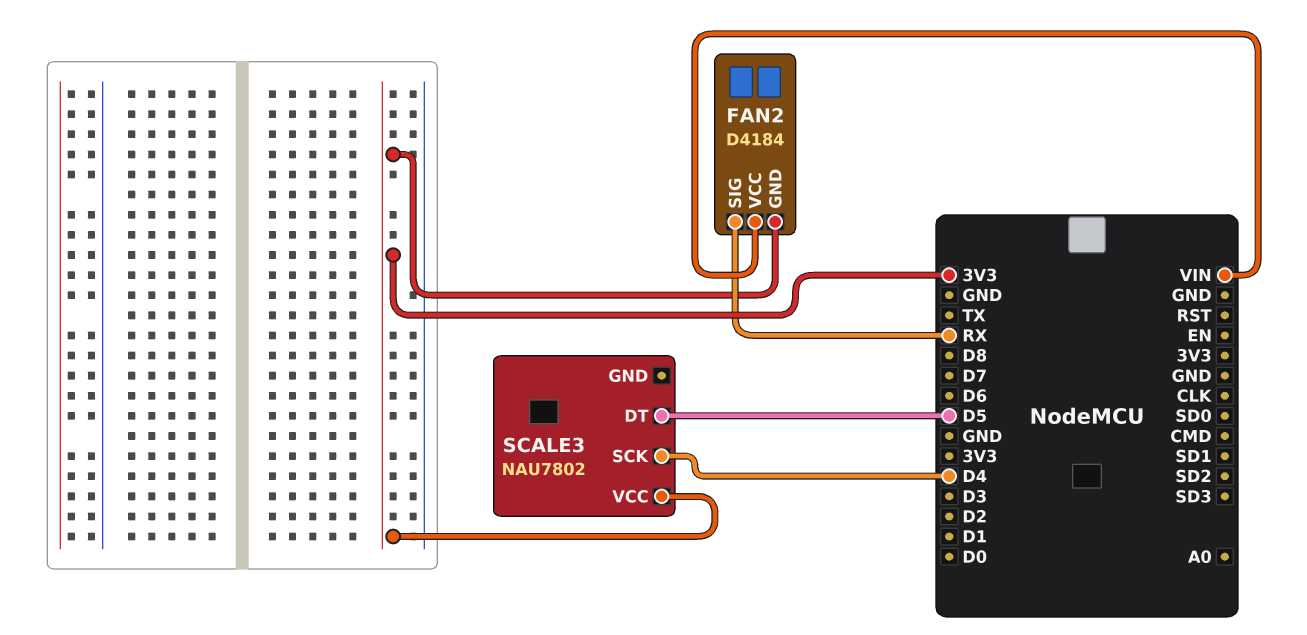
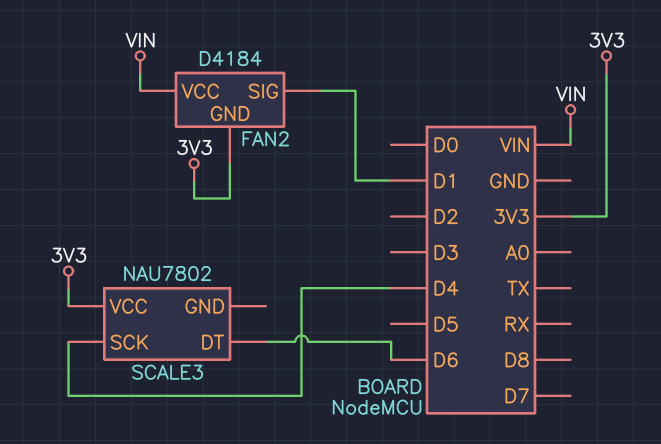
FAN2 pin SIG: RX -> D1
SCALE3 pin DT: D5 -> D6

